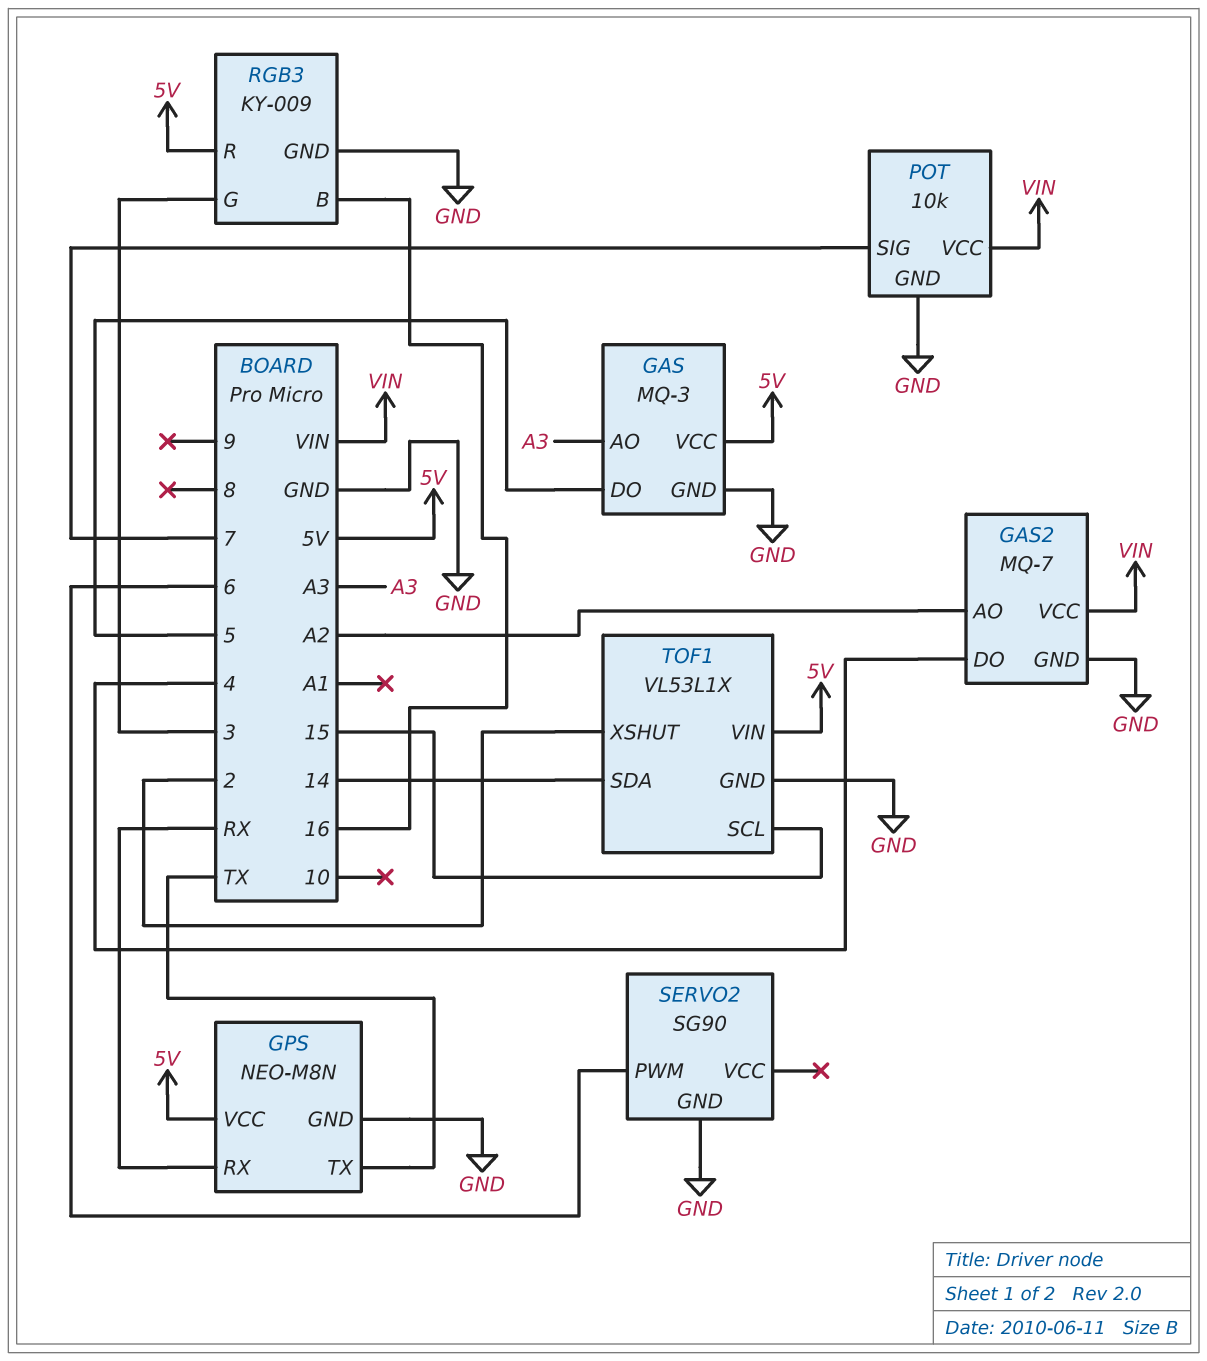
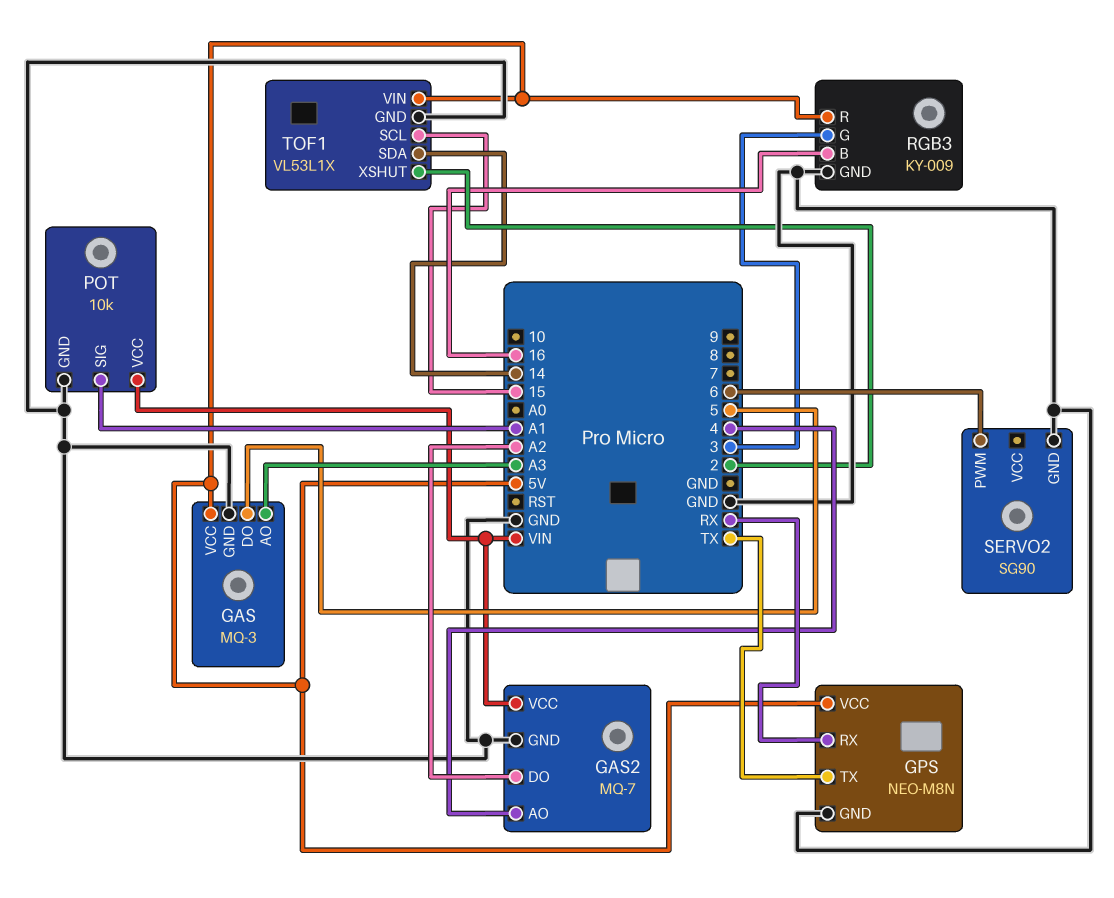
GAS2 pin AO: A2 -> 4
GAS2 pin DO: 4 -> A2
POT pin SIG: 7 -> A1

